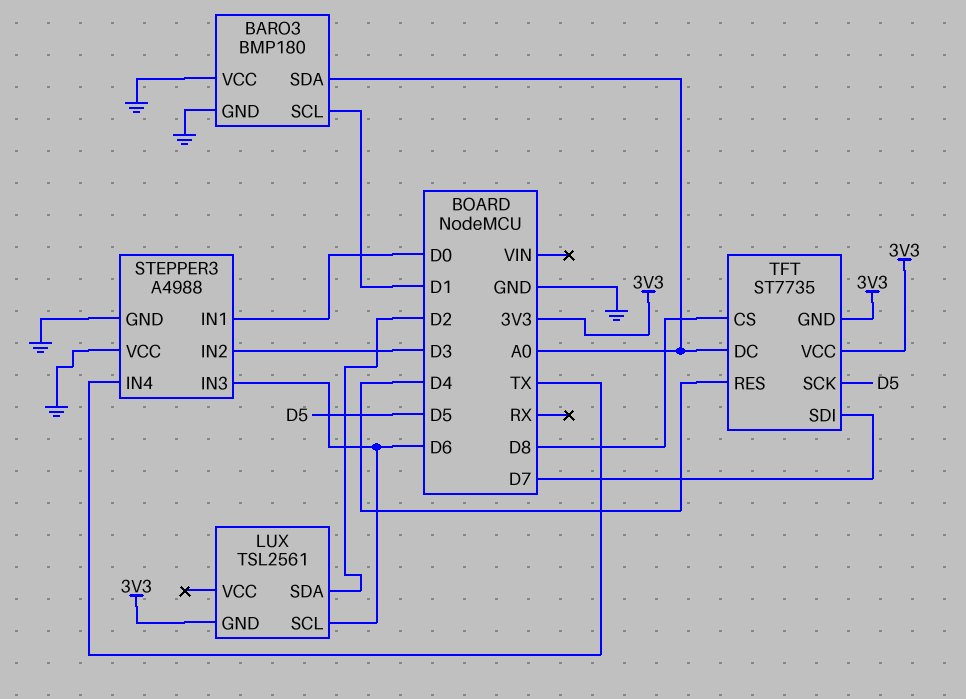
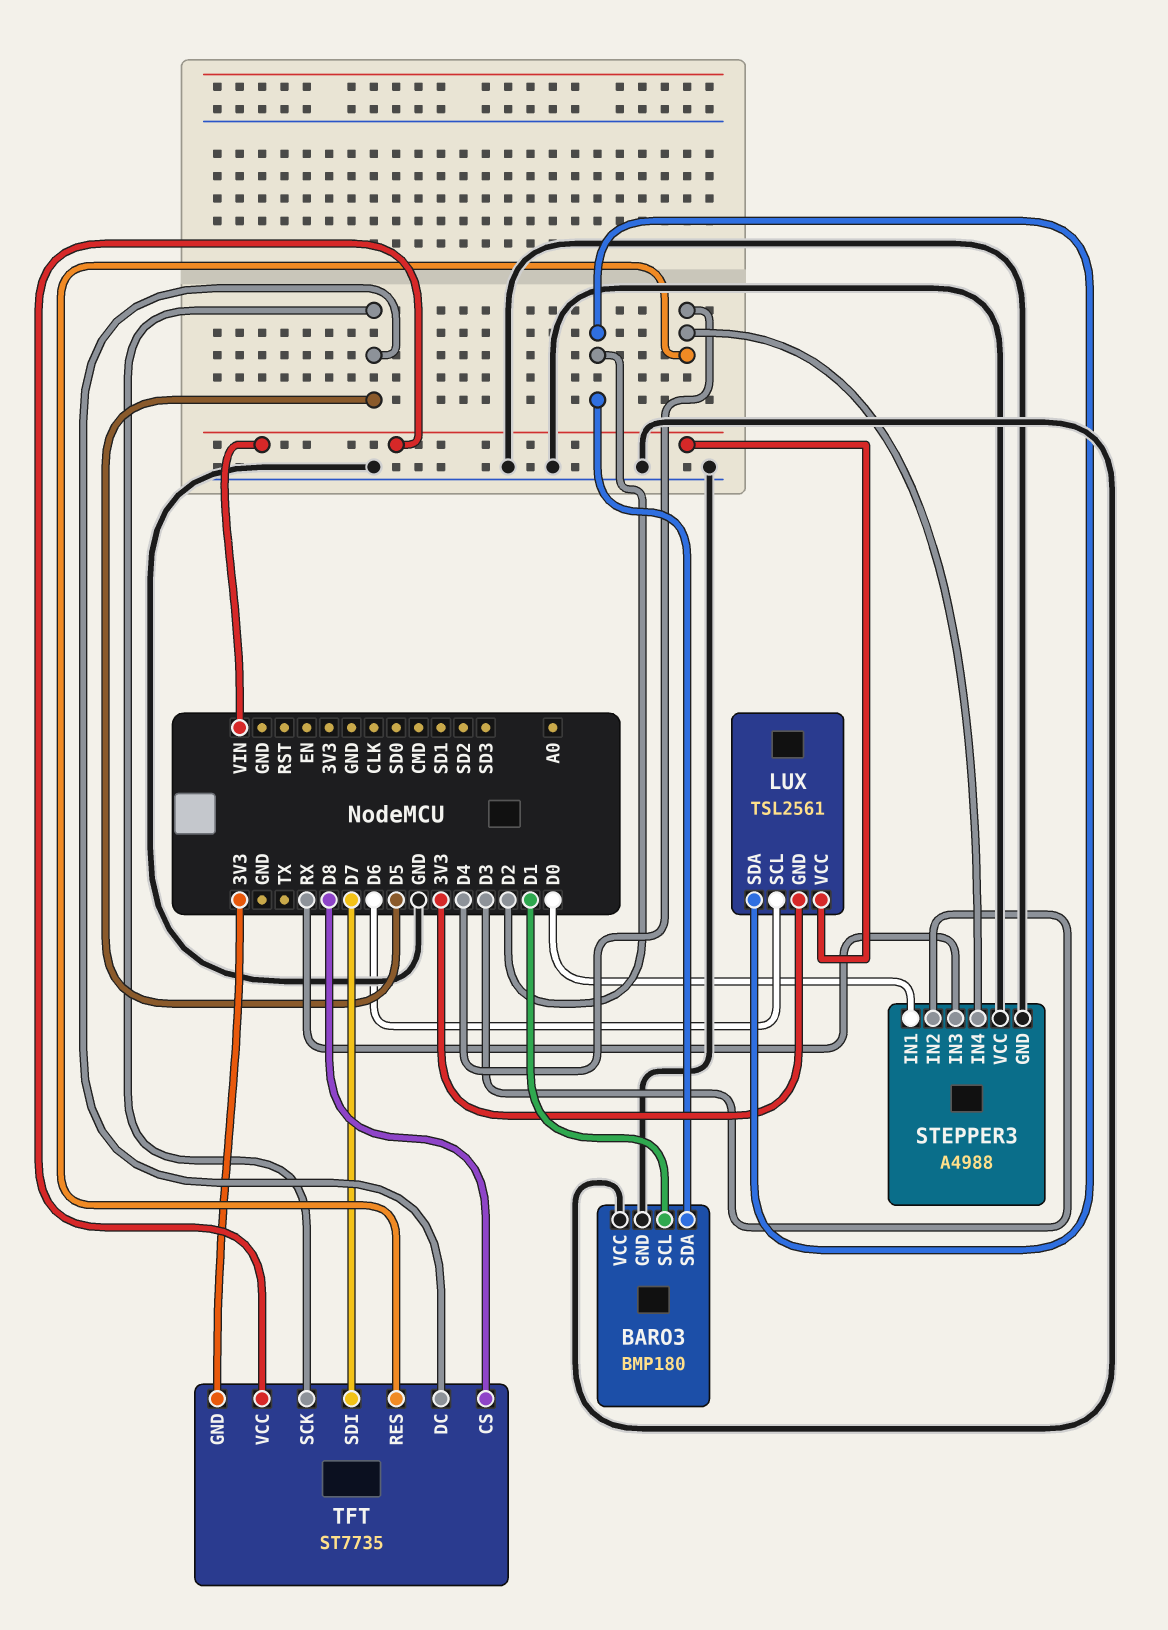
BARO3 pin SDA: A0 -> D2
LUX pin VCC: none -> VIN
STEPPER3 pin IN3: D6 -> RX
STEPPER3 pin IN4: TX -> D4
TFT pin DC: A0 -> D5
TFT pin VCC: 3V3 -> VIN

